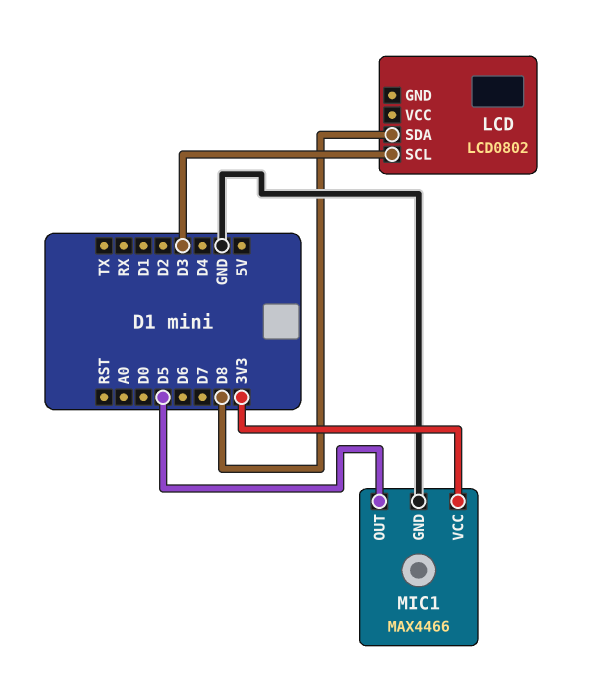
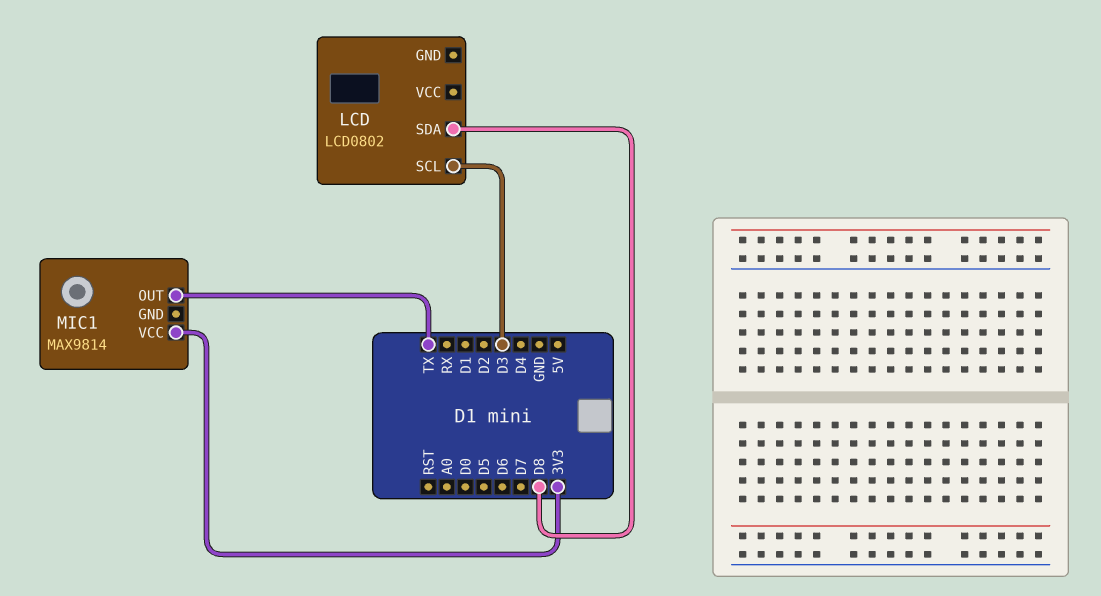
MIC1: MAX4466 -> MAX9814
MIC1 pin GND: GND -> none
MIC1 pin OUT: D5 -> TX

